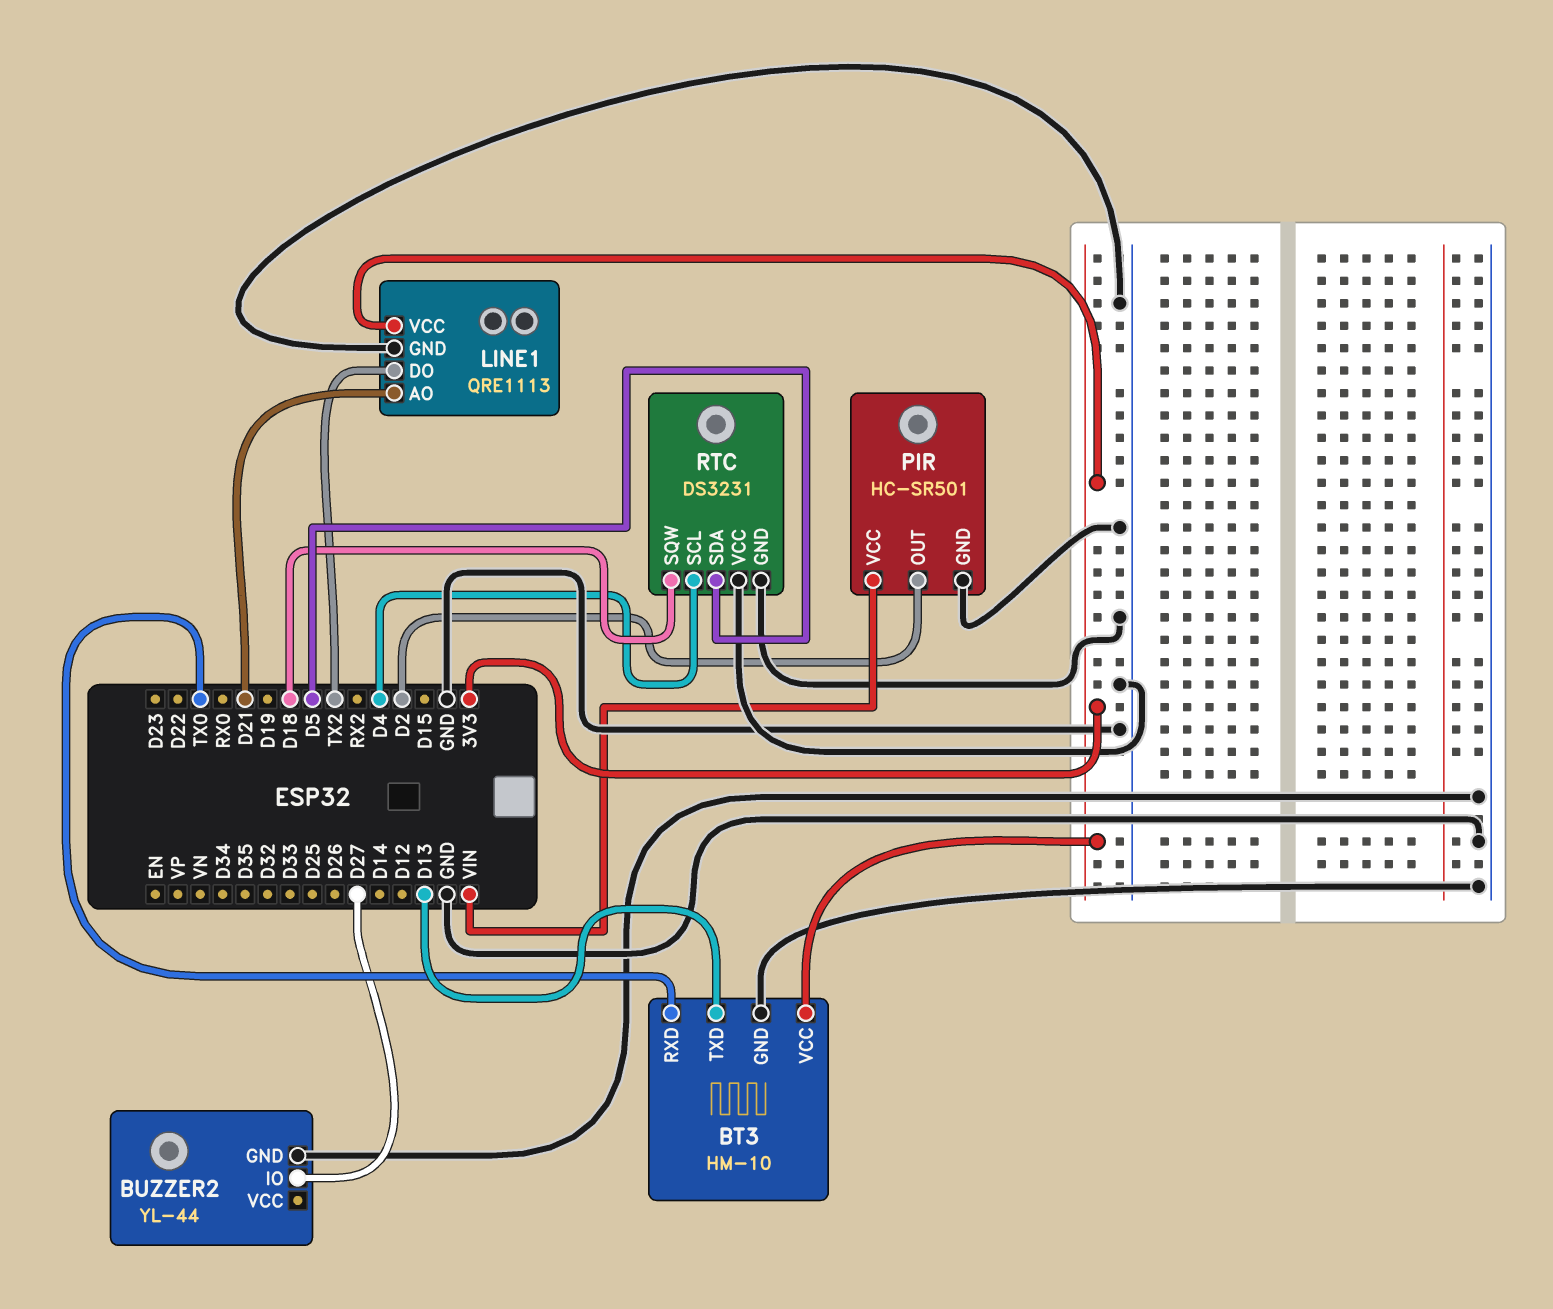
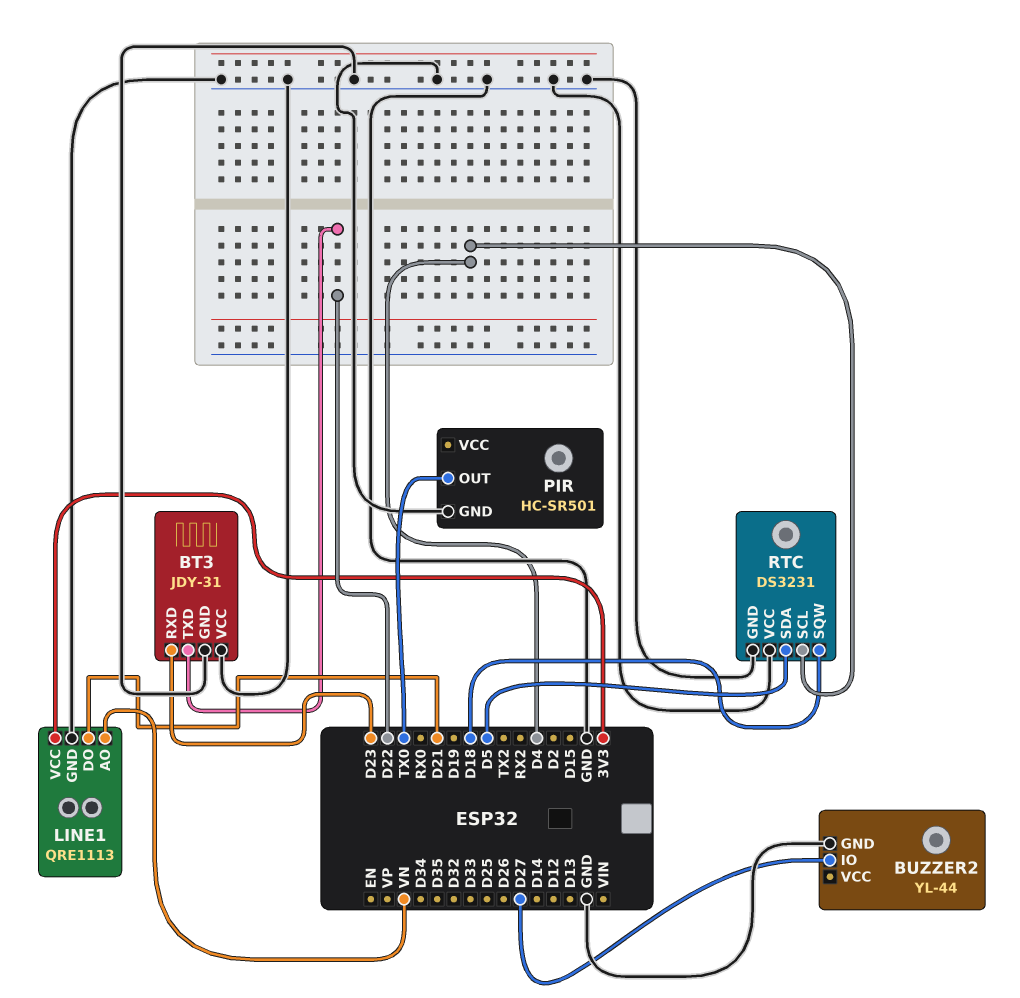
BT3: HM-10 -> JDY-31
BT3 pin RXD: TX0 -> D23
BT3 pin TXD: D13 -> D22
BT3 pin VCC: 3V3 -> GND
LINE1 pin AO: D21 -> VN
LINE1 pin DO: TX2 -> D21
PIR pin OUT: D2 -> TX0
PIR pin VCC: VIN -> none

